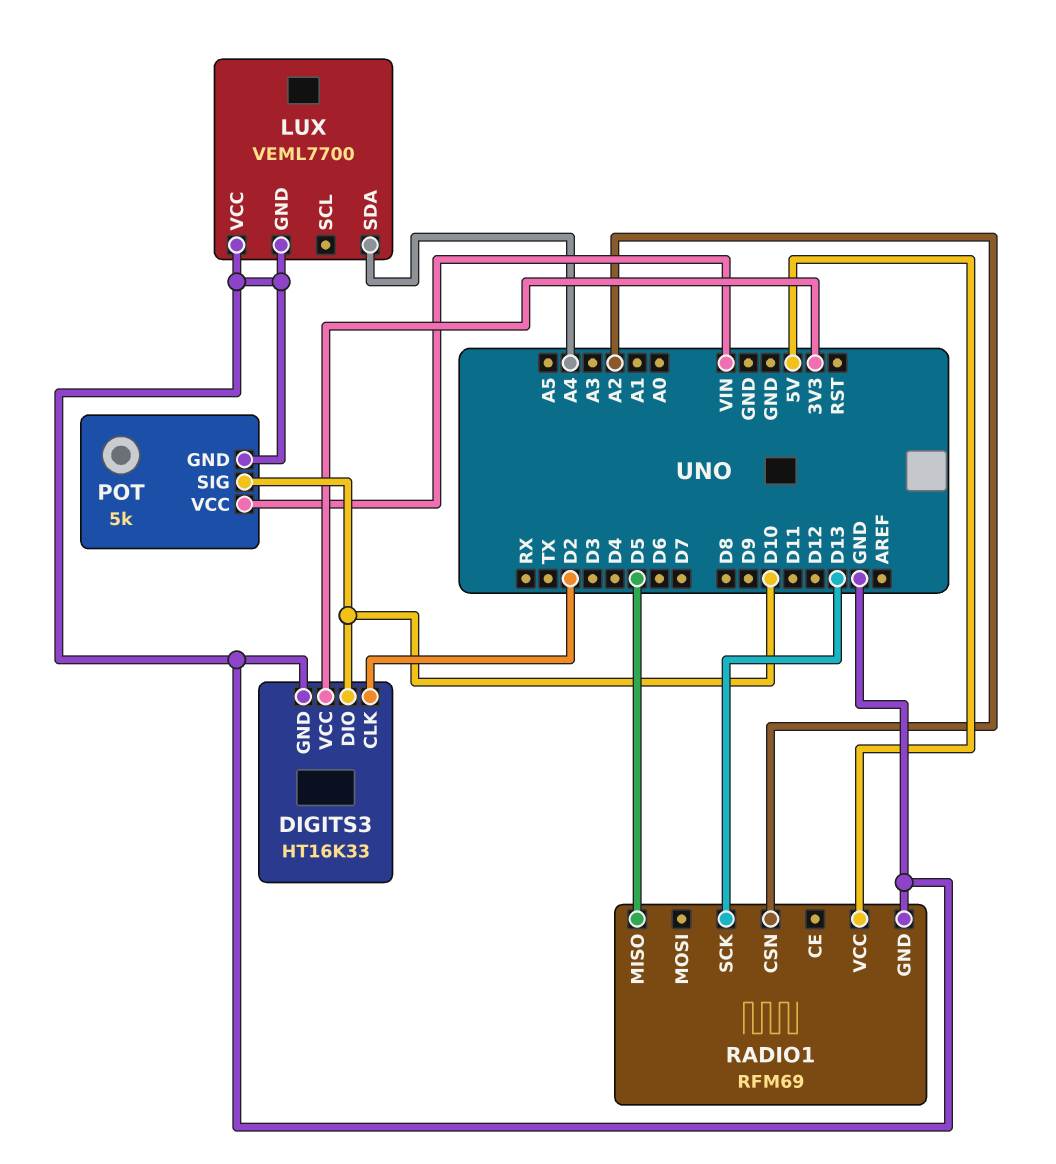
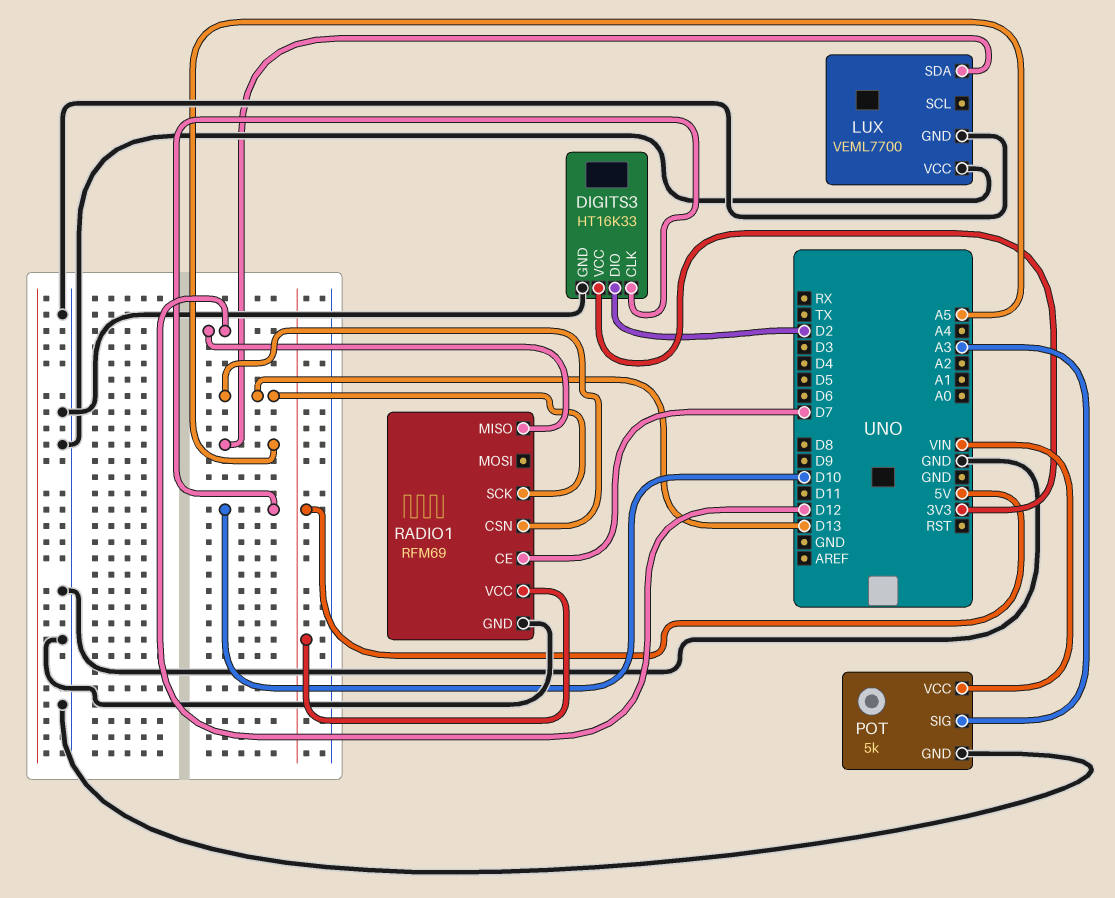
DIGITS3 pin CLK: D2 -> D10
DIGITS3 pin DIO: D10 -> D2
LUX pin SDA: A4 -> A5
POT pin SIG: D10 -> A3
RADIO1 pin CE: none -> D7
RADIO1 pin CSN: A2 -> D13
RADIO1 pin MISO: D5 -> D12

